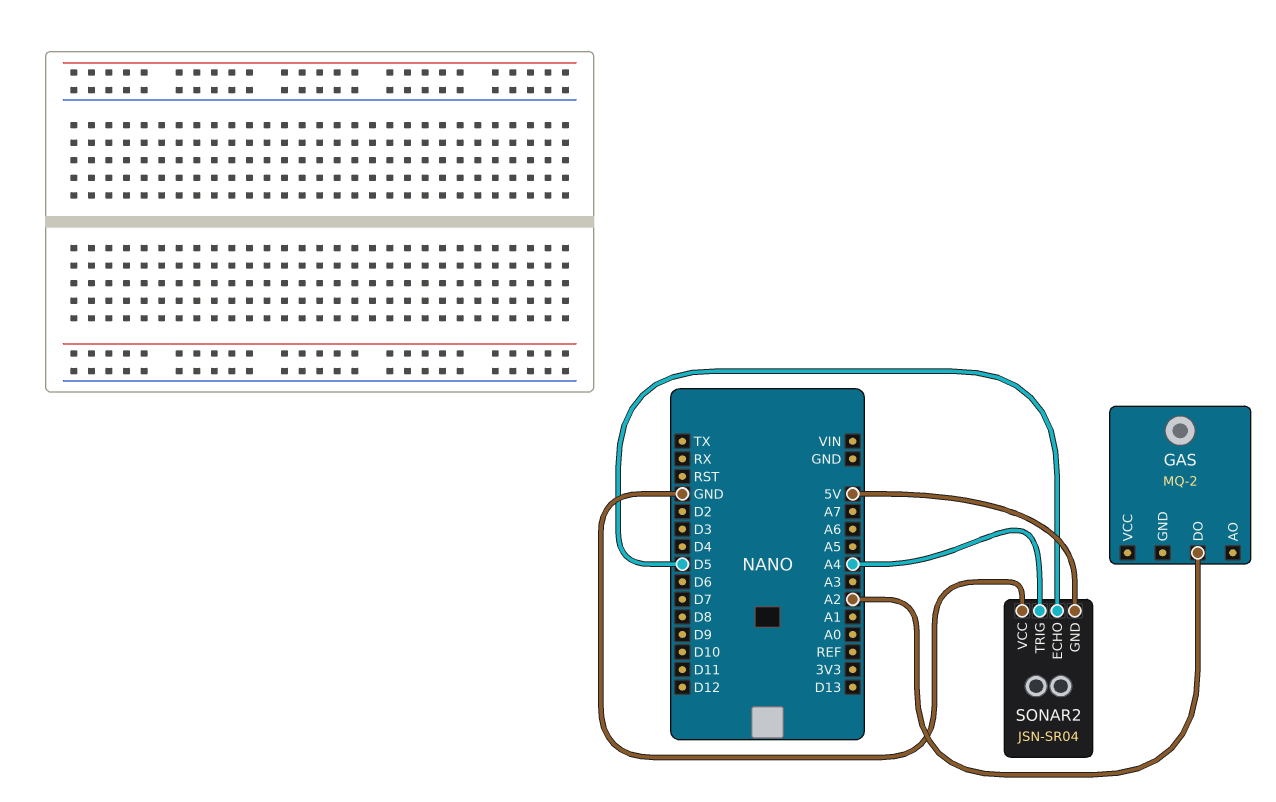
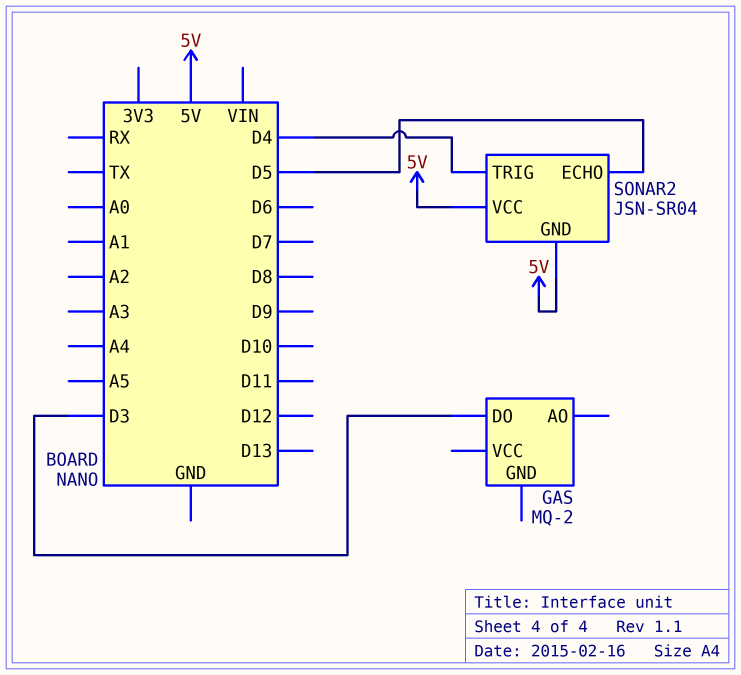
GAS pin DO: A2 -> D3
SONAR2 pin TRIG: A4 -> D4
SONAR2 pin VCC: GND -> 5V

